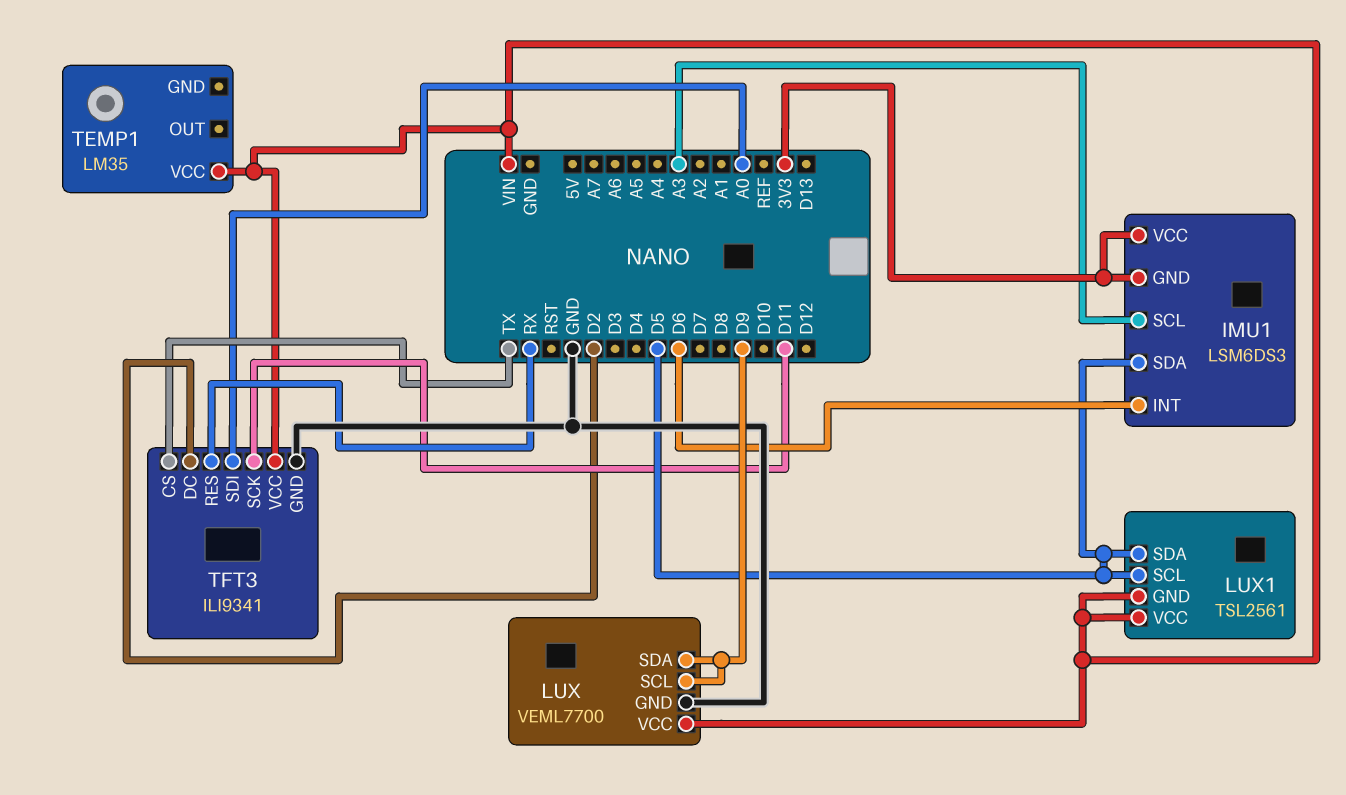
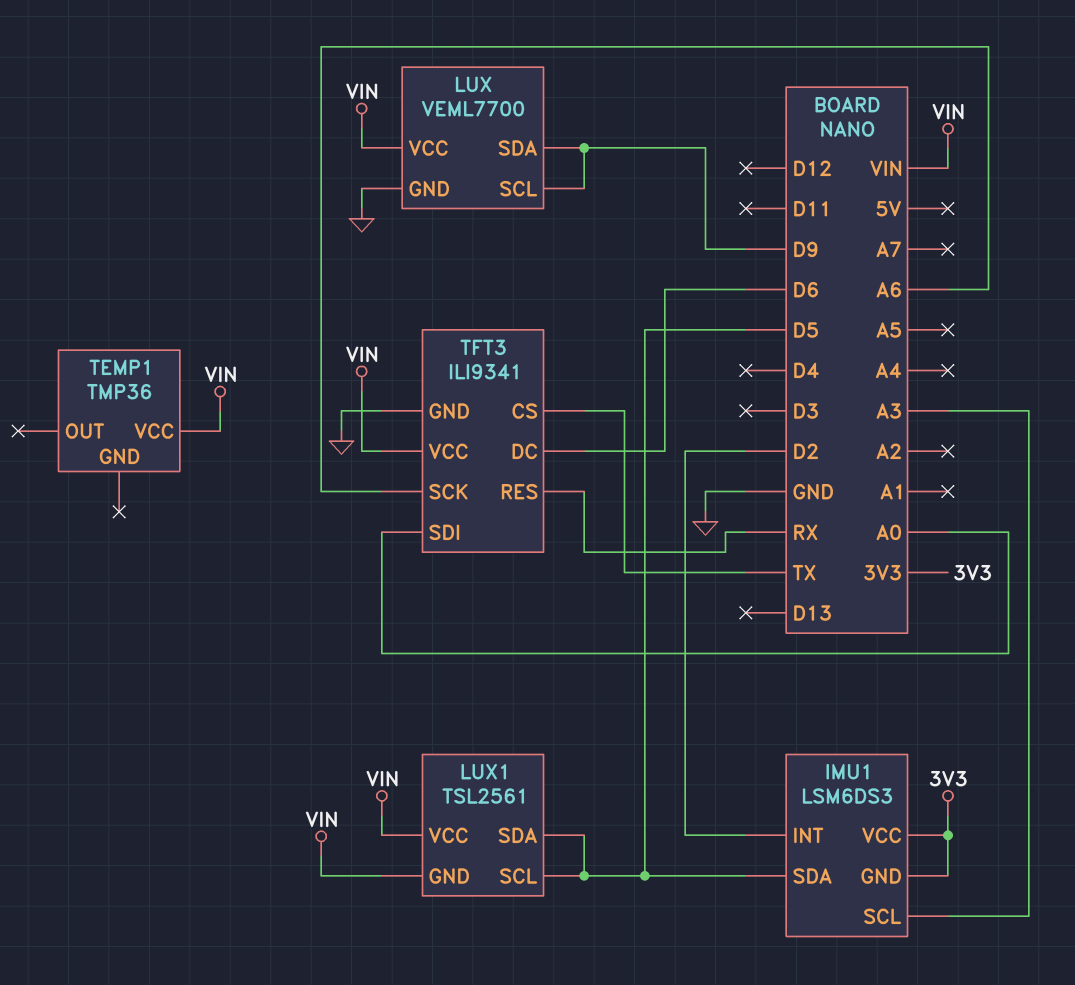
IMU1 pin INT: D6 -> D2
TEMP1: LM35 -> TMP36
TFT3 pin DC: D2 -> D6
TFT3 pin SCK: D11 -> A6

